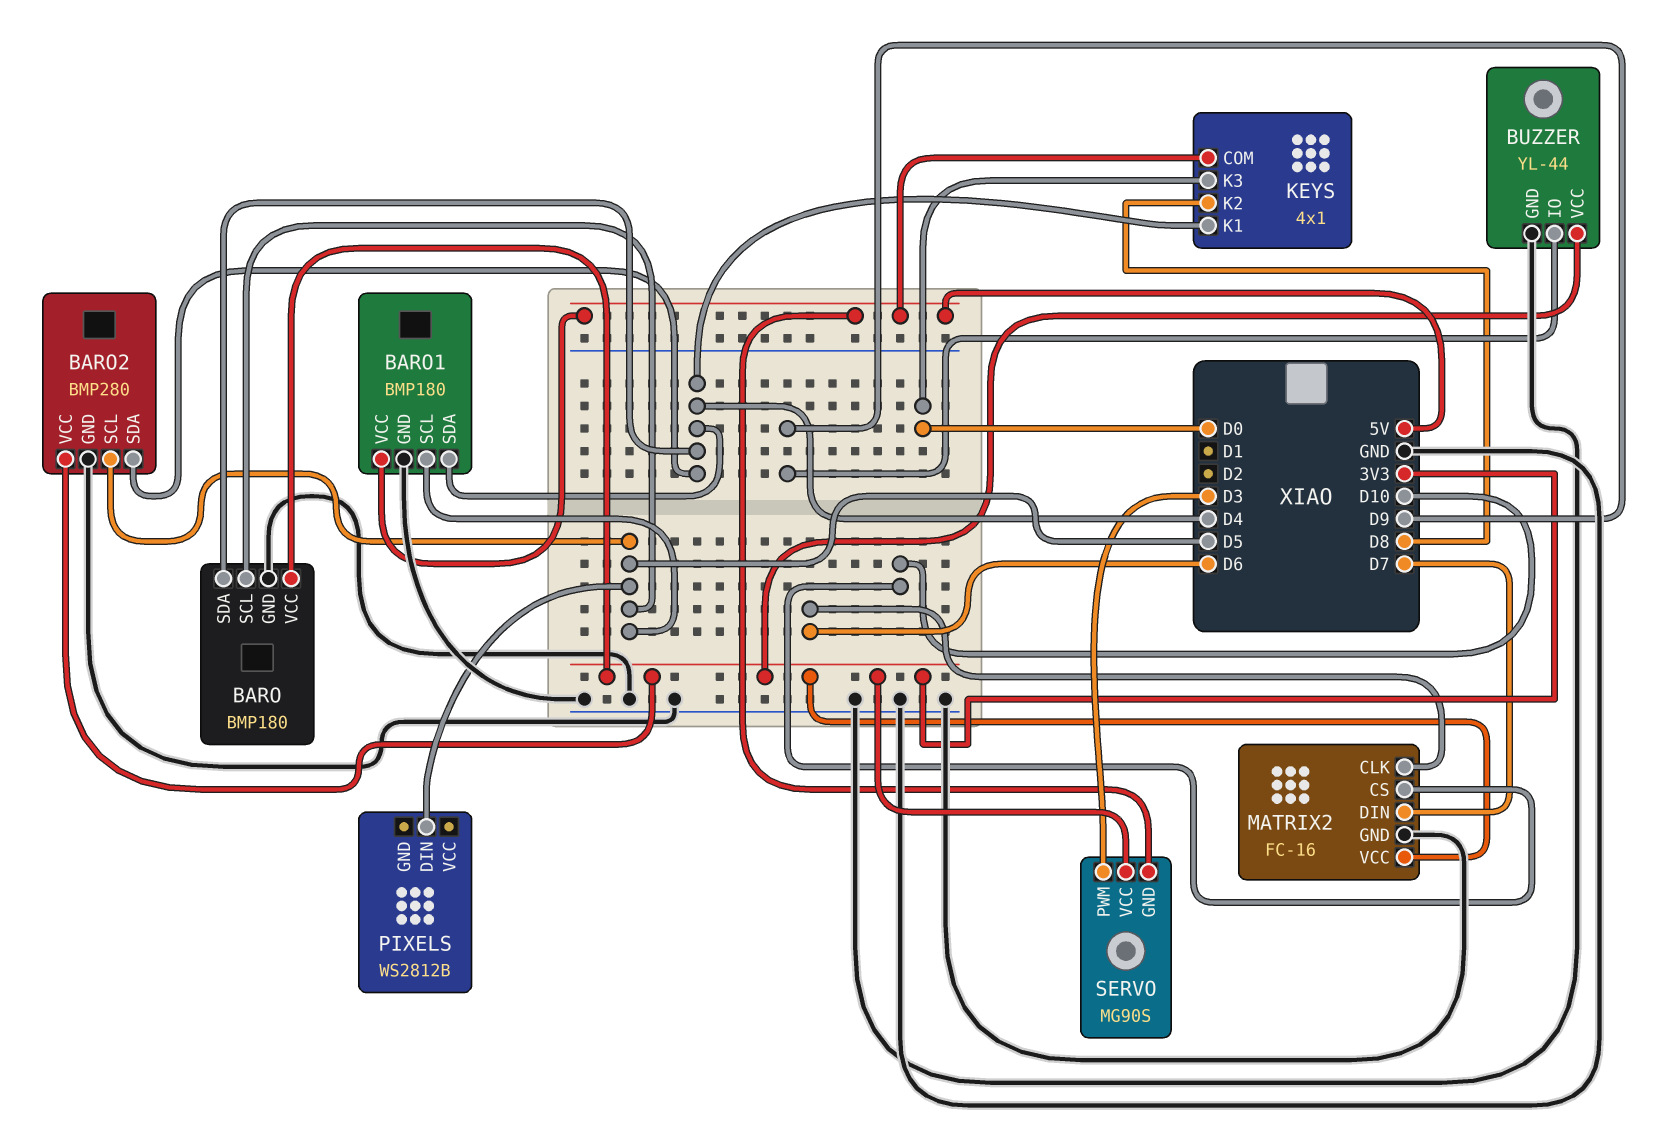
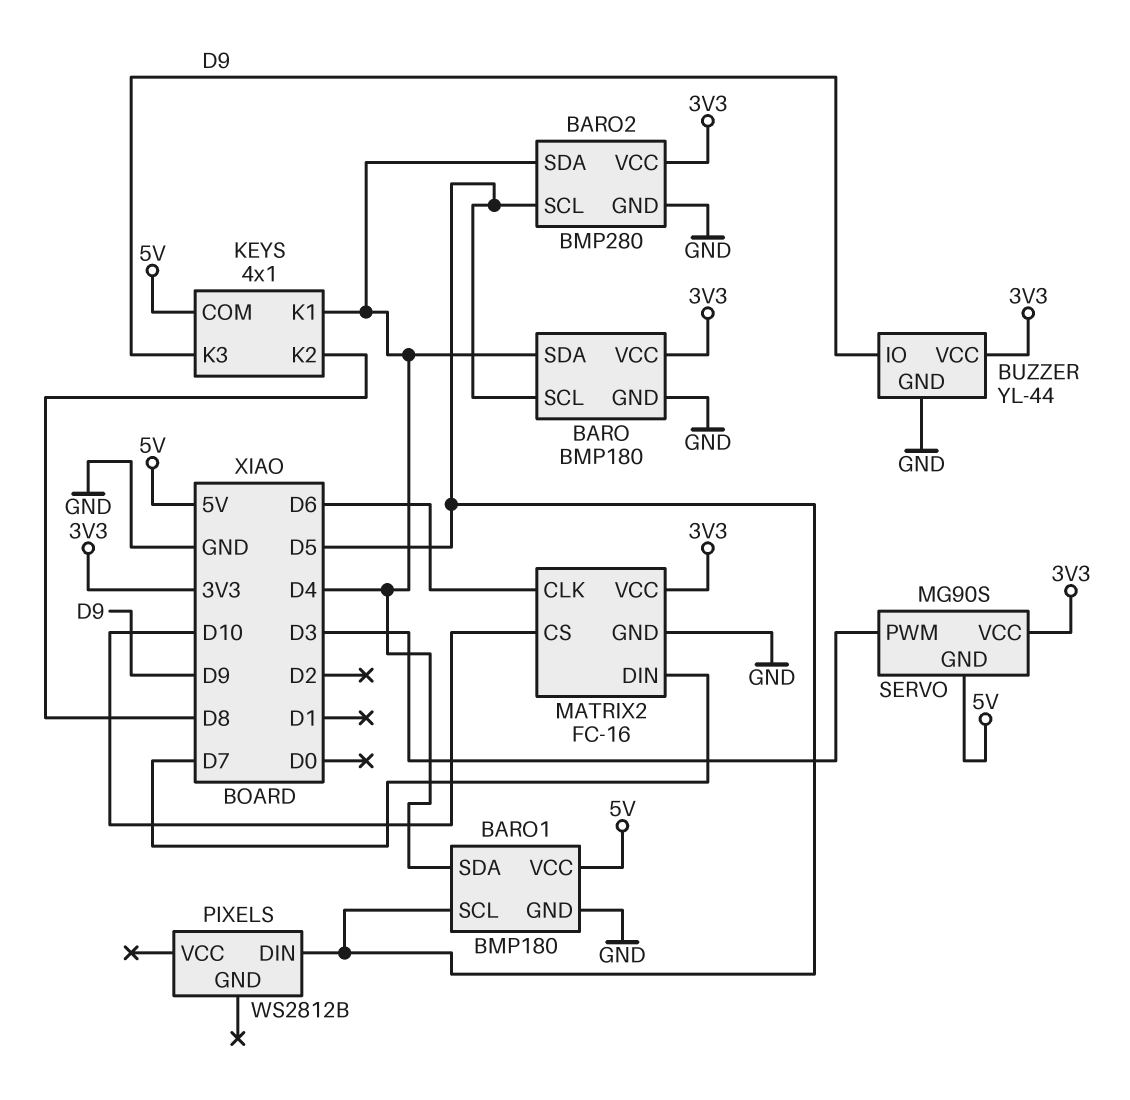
KEYS pin K3: D0 -> D9

